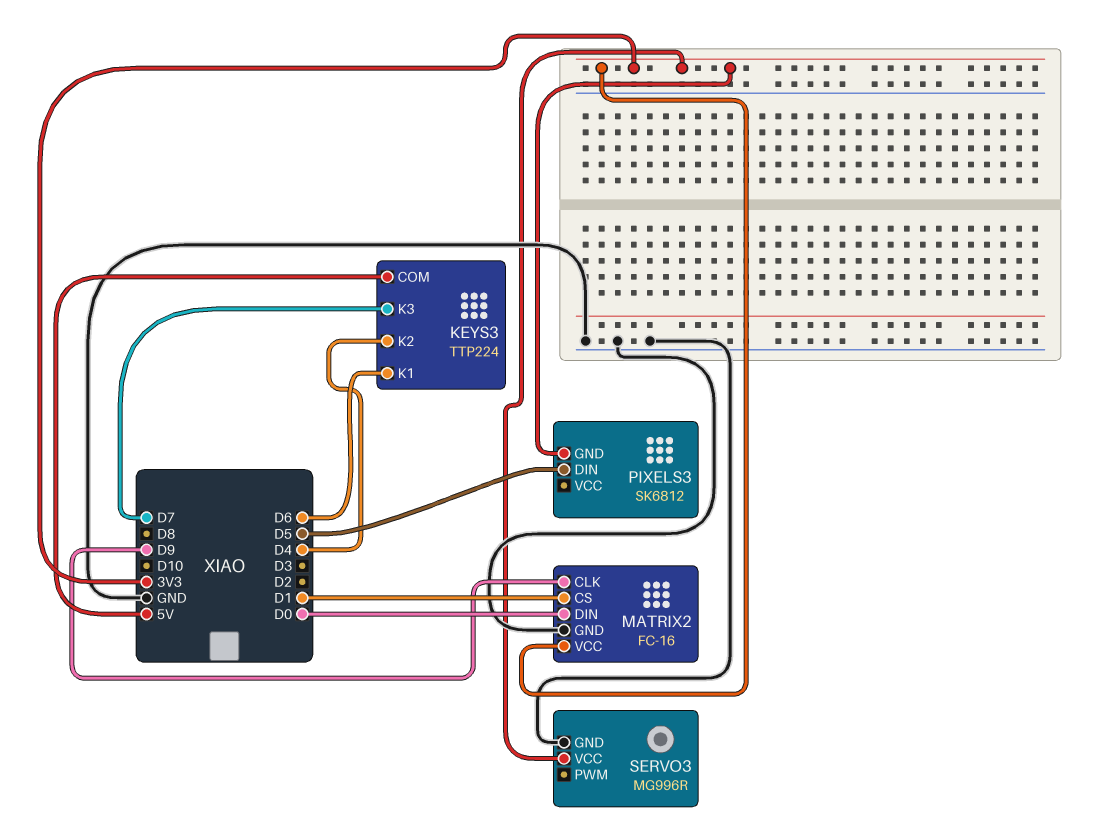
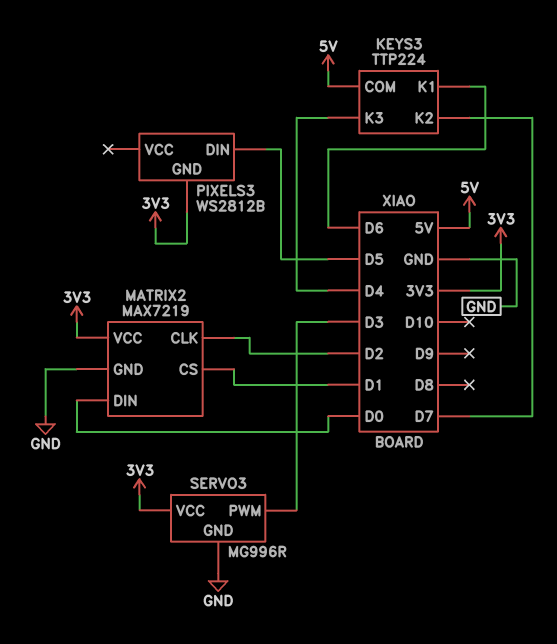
KEYS3 pin K2: D4 -> D7
KEYS3 pin K3: D7 -> D4
MATRIX2: FC-16 -> MAX7219
MATRIX2 pin CLK: D9 -> D2
PIXELS3: SK6812 -> WS2812B
SERVO3 pin PWM: none -> D3

